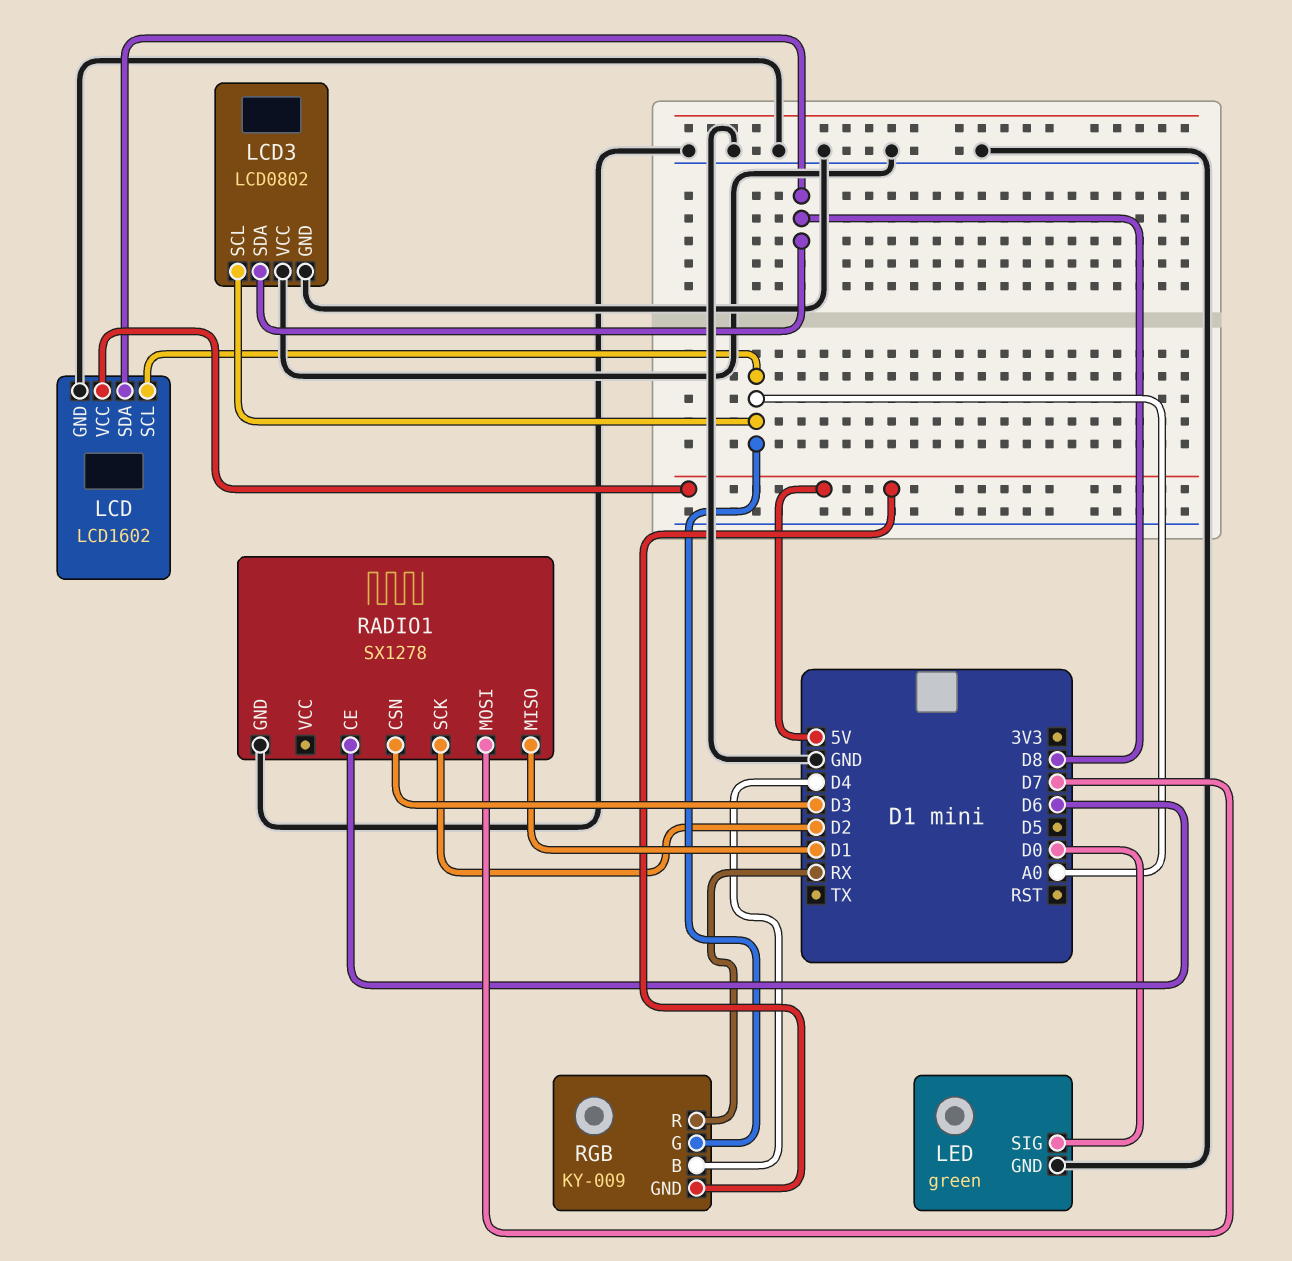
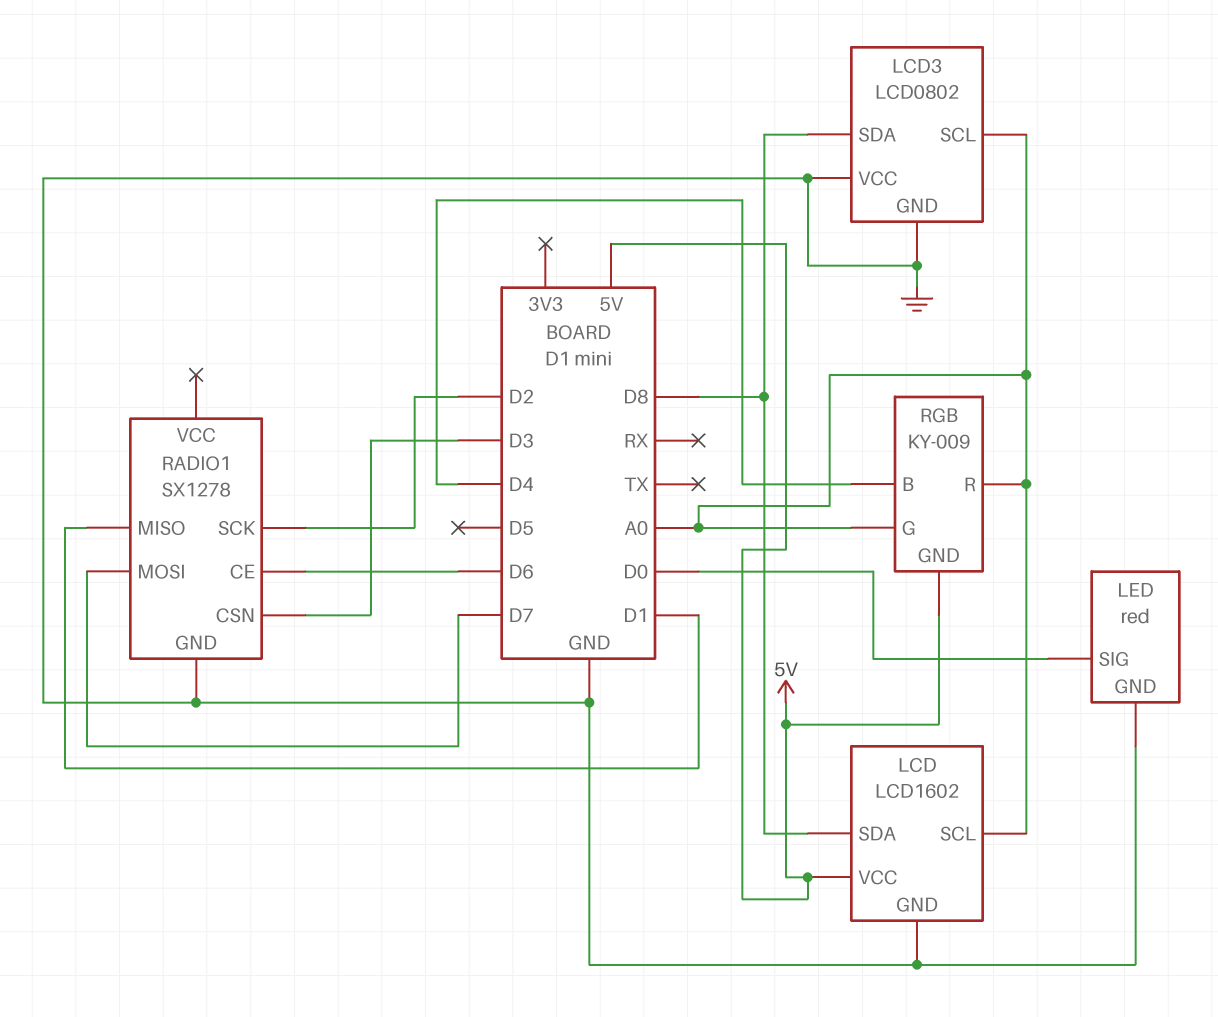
LED: green -> red
RGB pin R: RX -> A0

